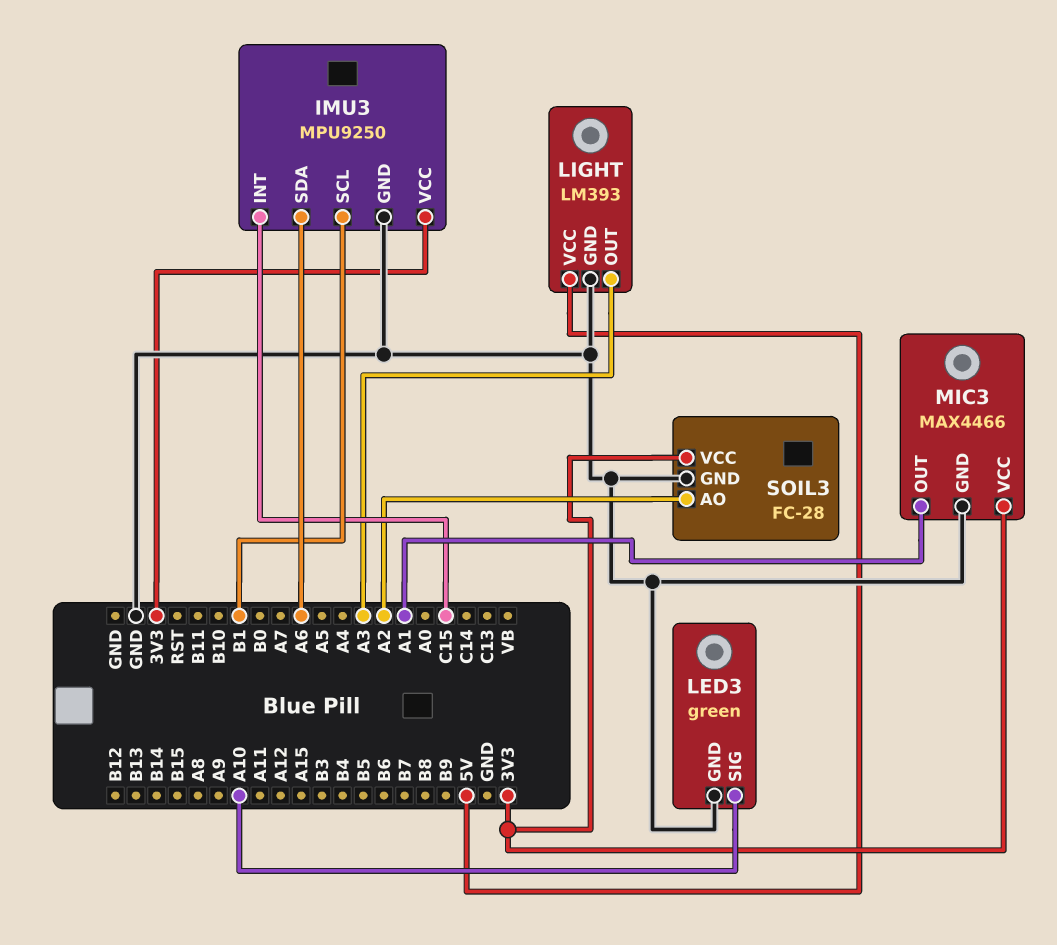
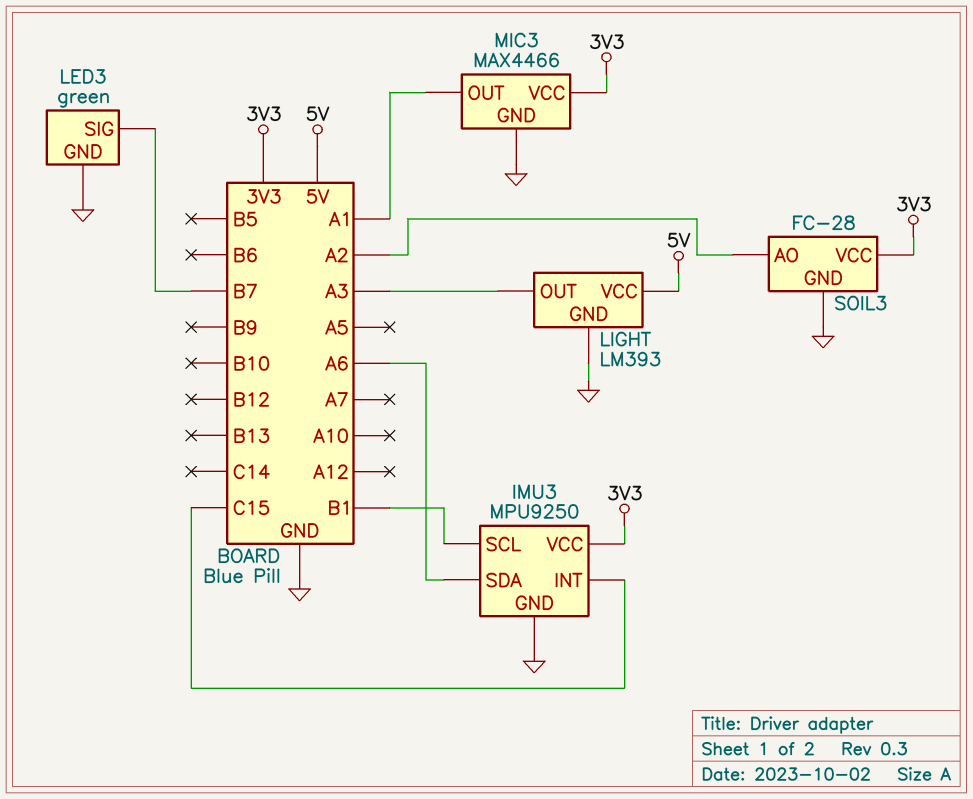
LED3 pin SIG: A10 -> B7

